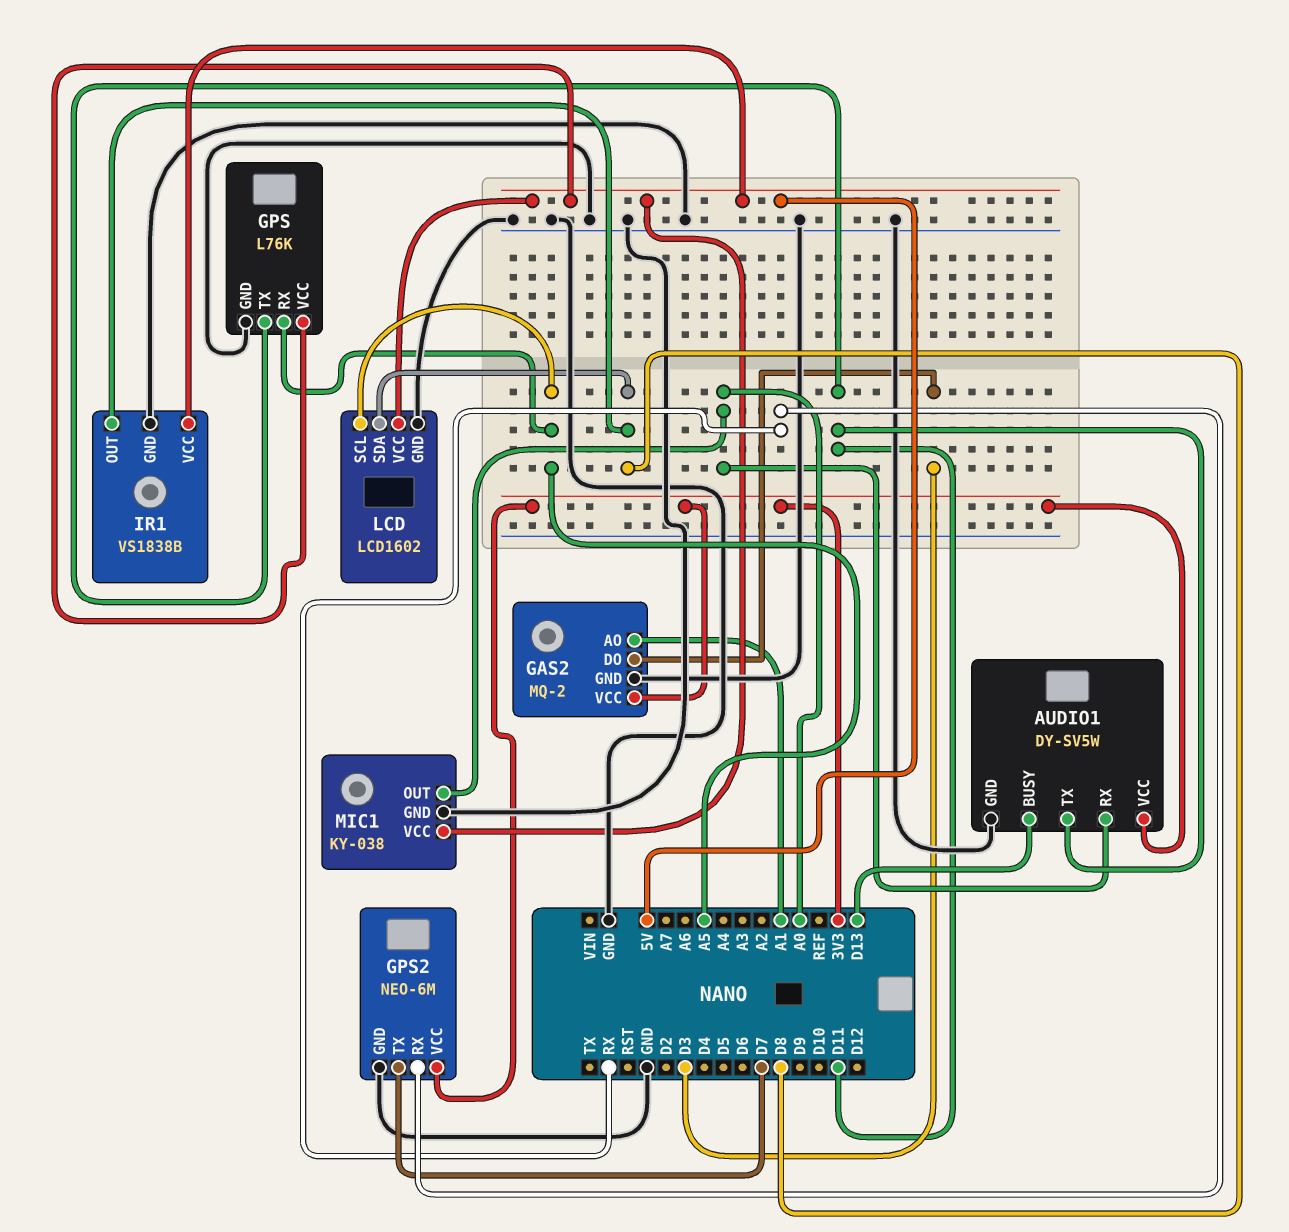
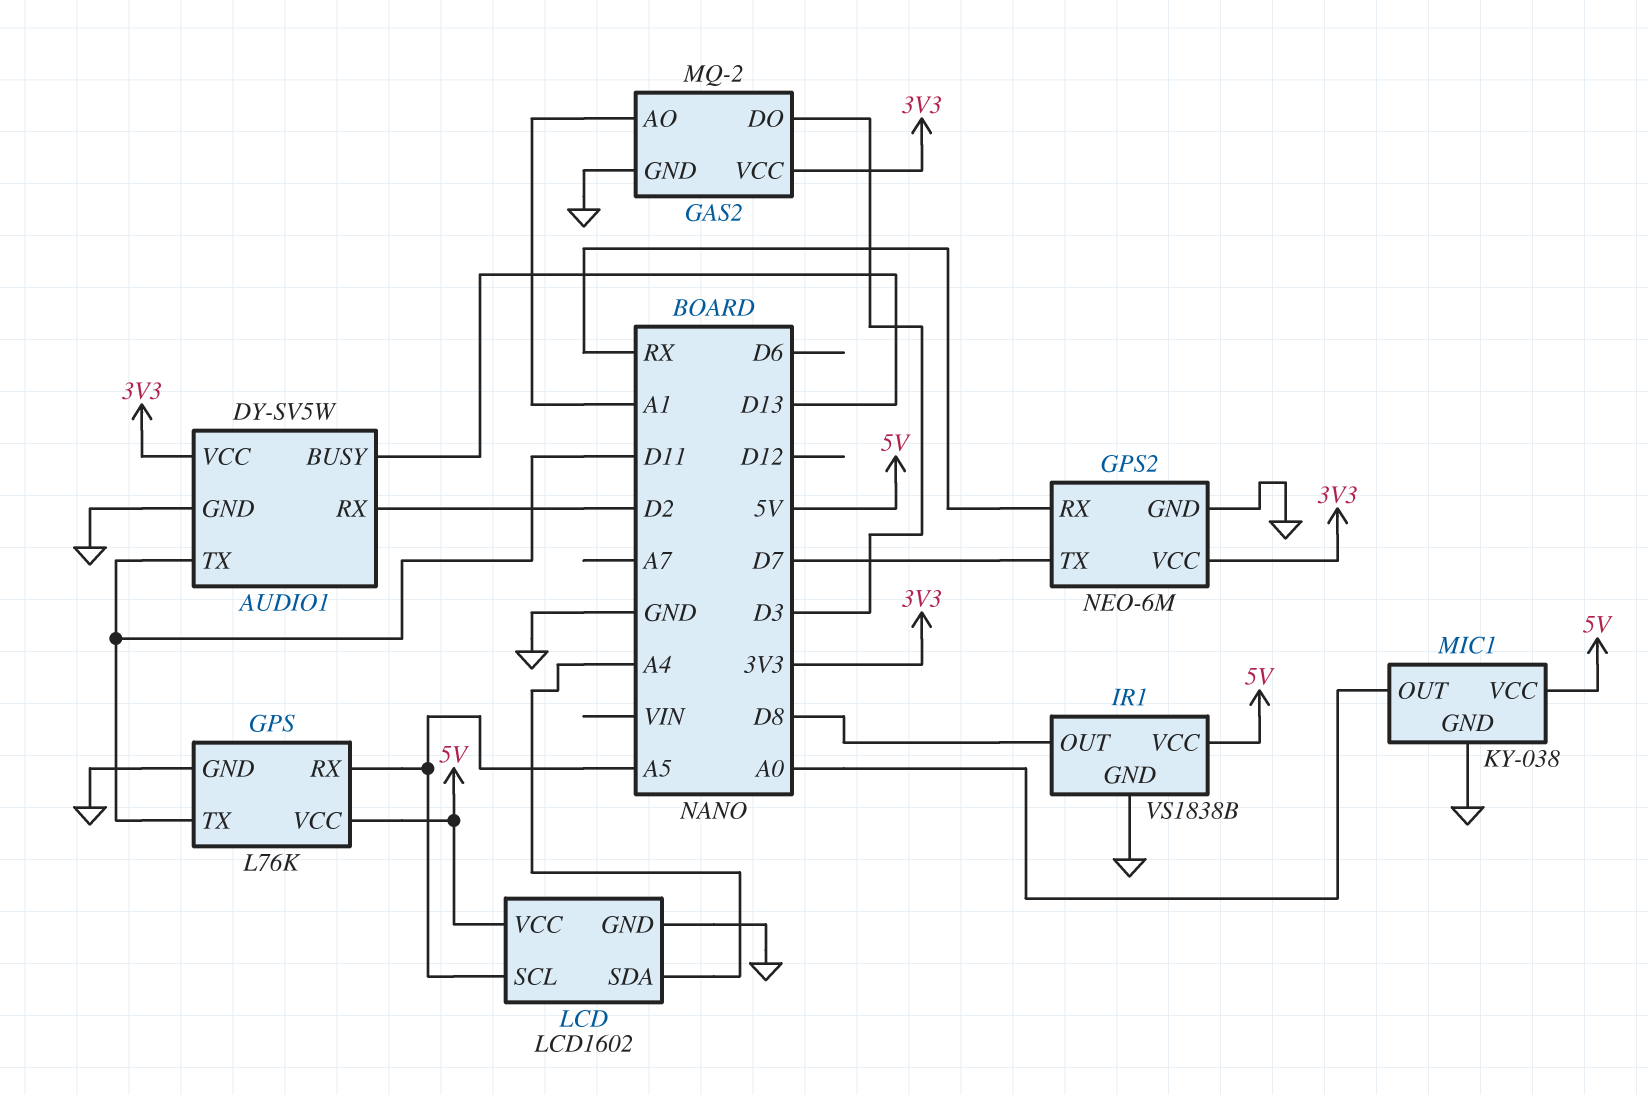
AUDIO1 pin RX: A0 -> D2
LCD pin SDA: D8 -> A4

